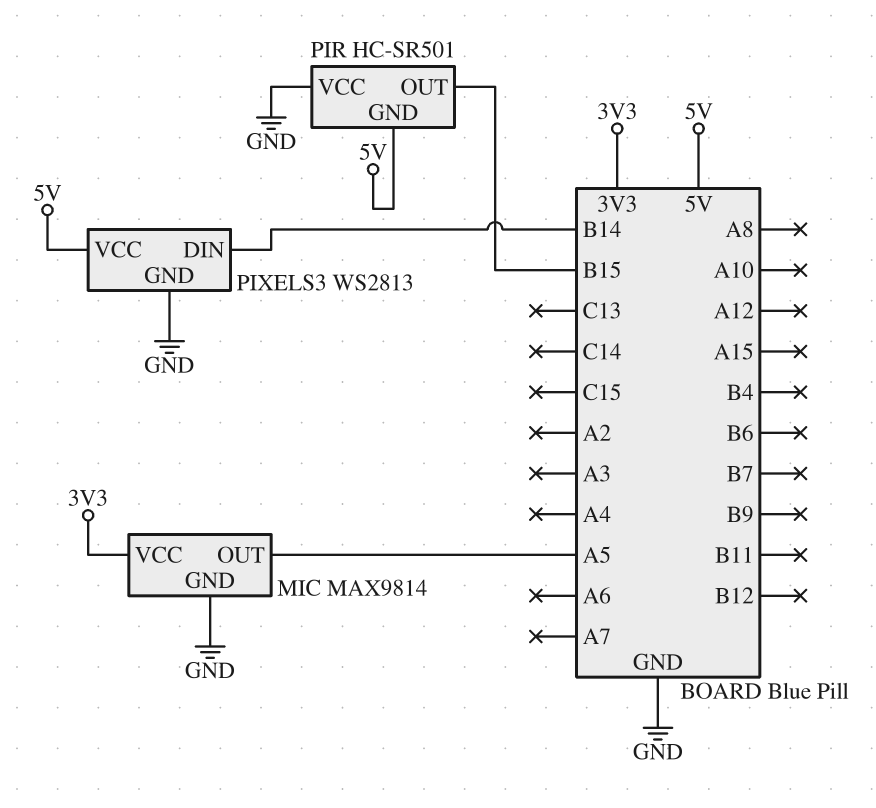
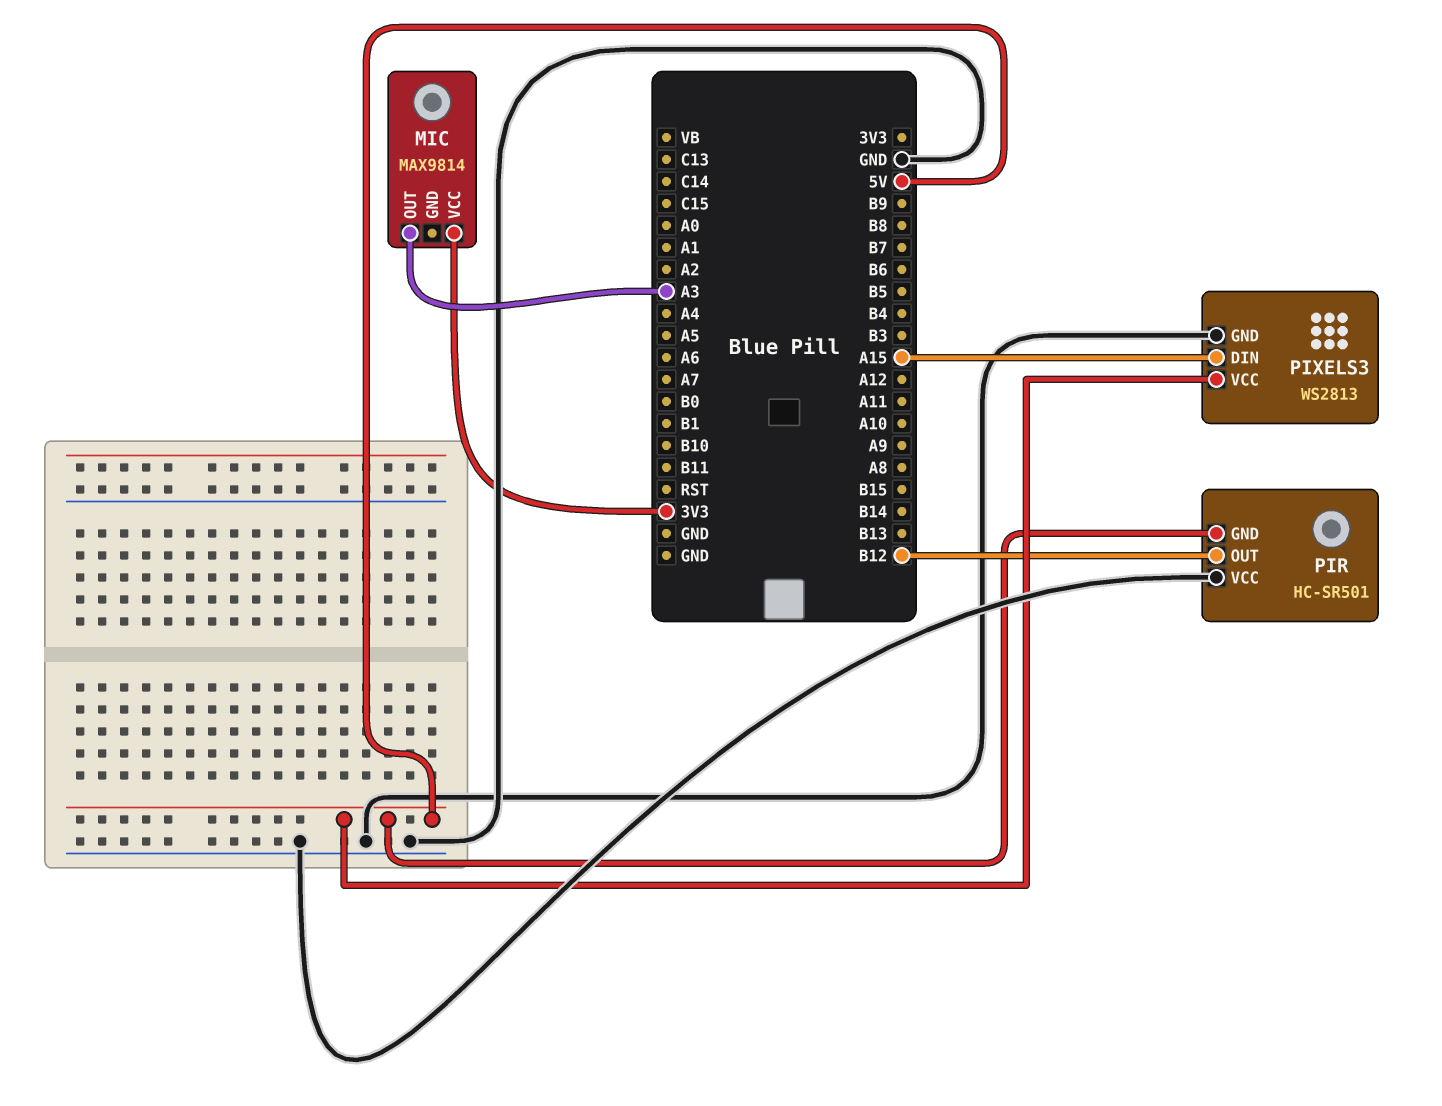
MIC pin GND: GND -> none
MIC pin OUT: A5 -> A3
PIR pin OUT: B15 -> B12
PIXELS3 pin DIN: B14 -> A15

